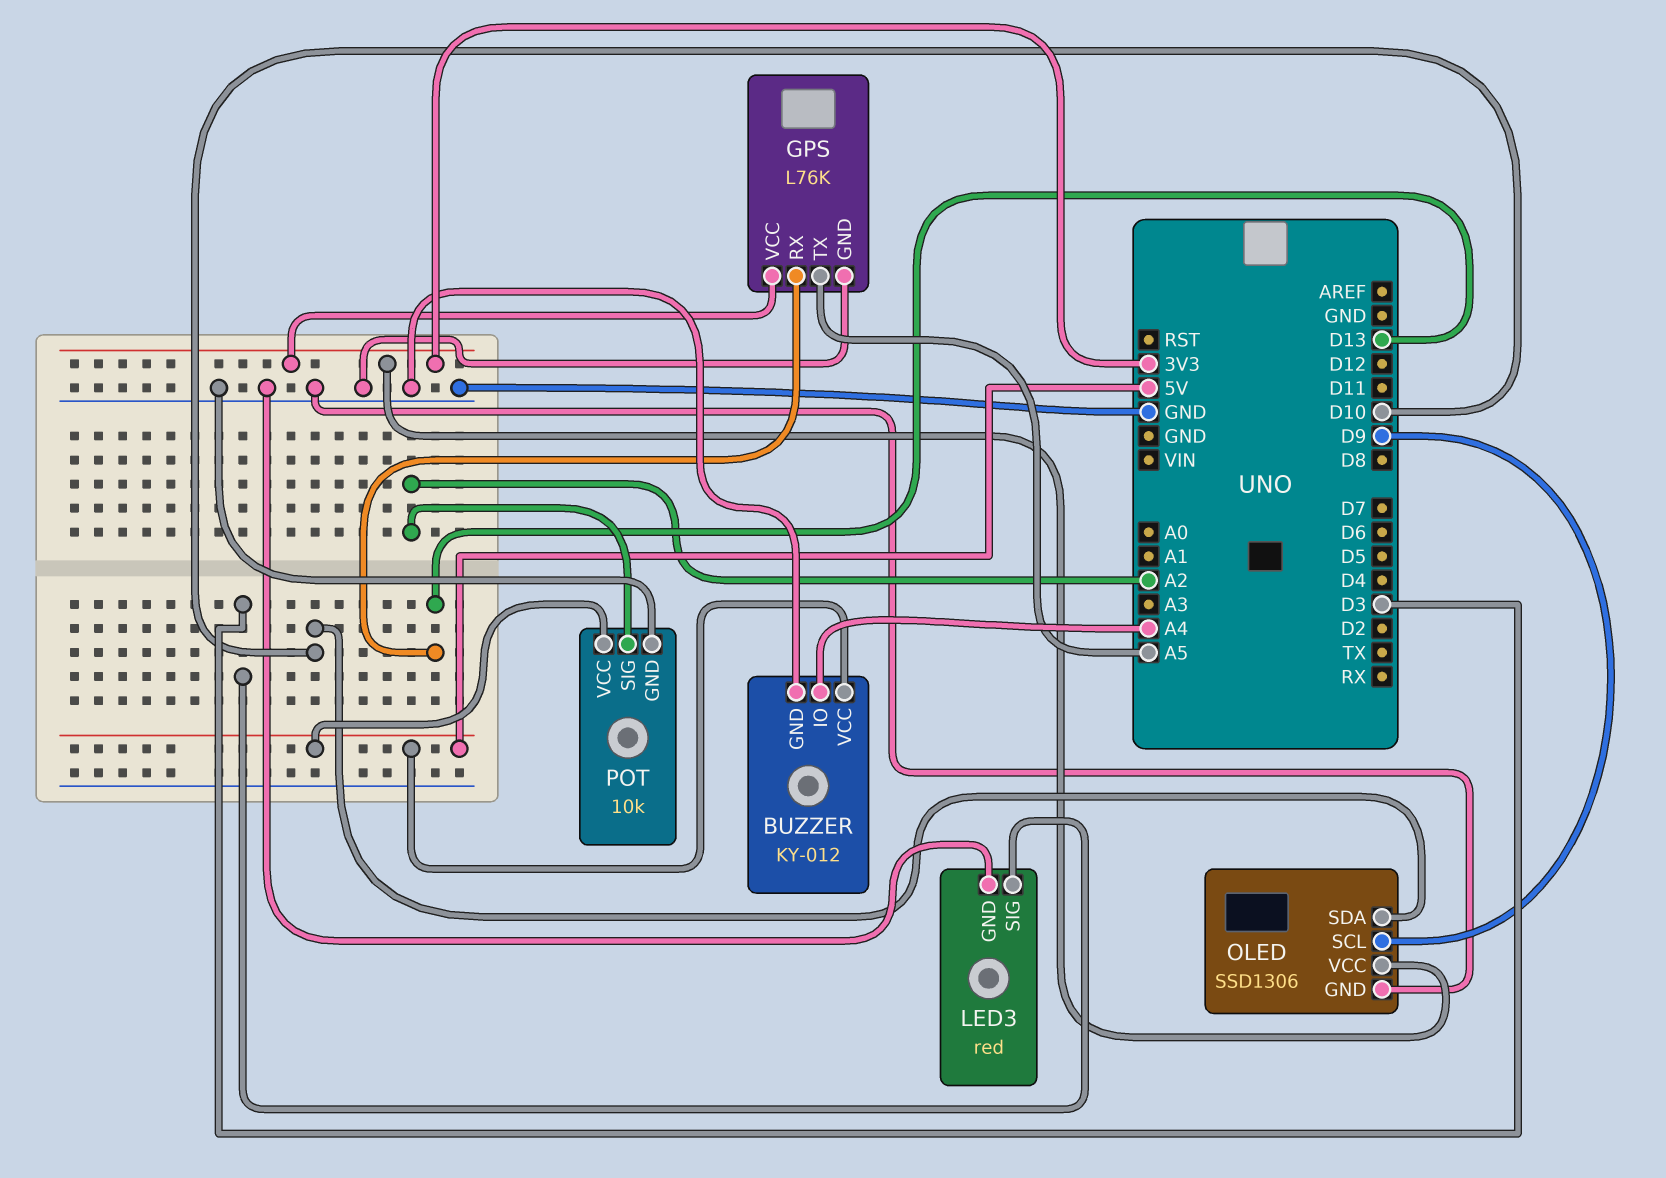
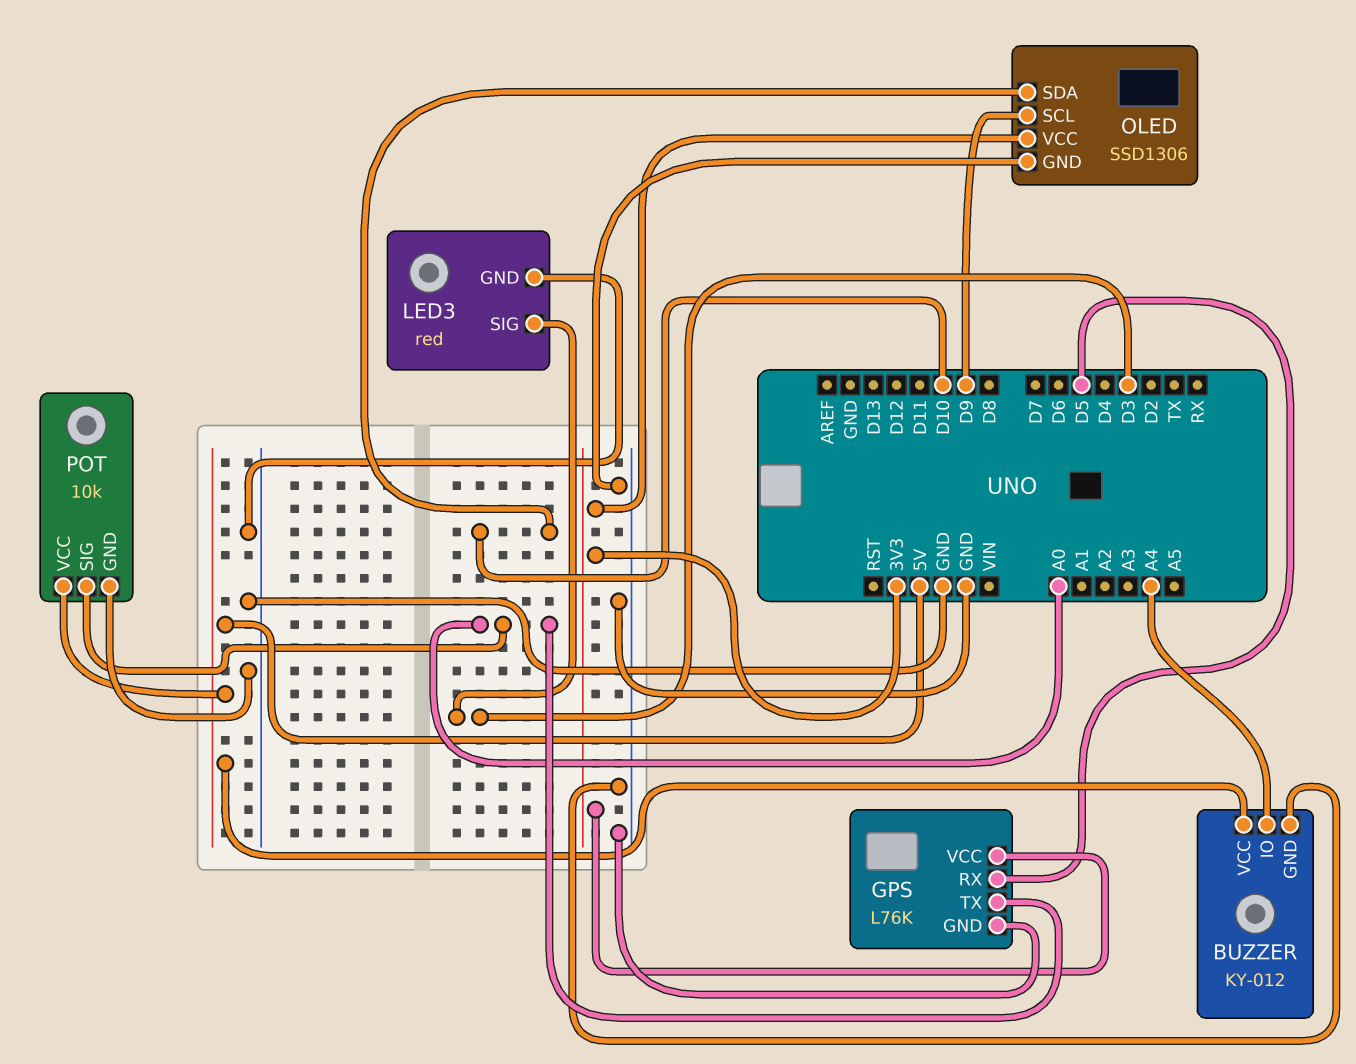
GPS pin RX: D13 -> D5
GPS pin TX: A5 -> A0
POT pin SIG: A2 -> A0

